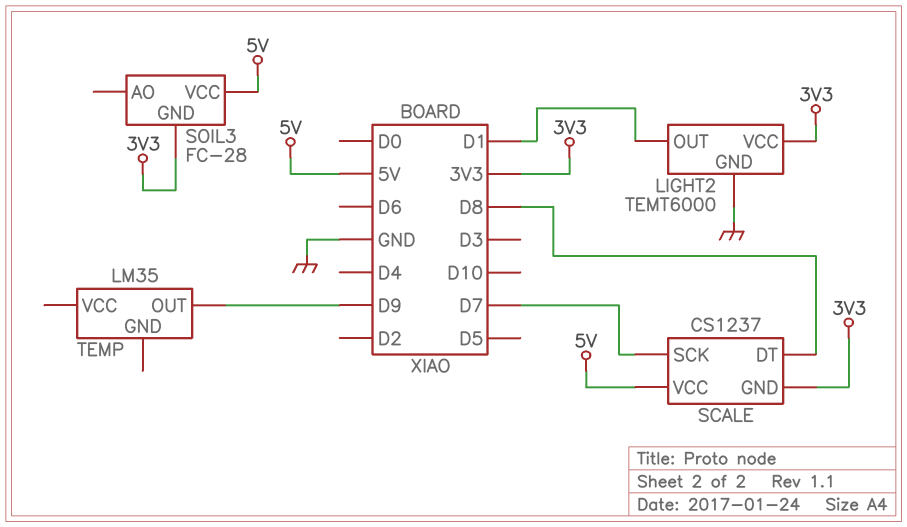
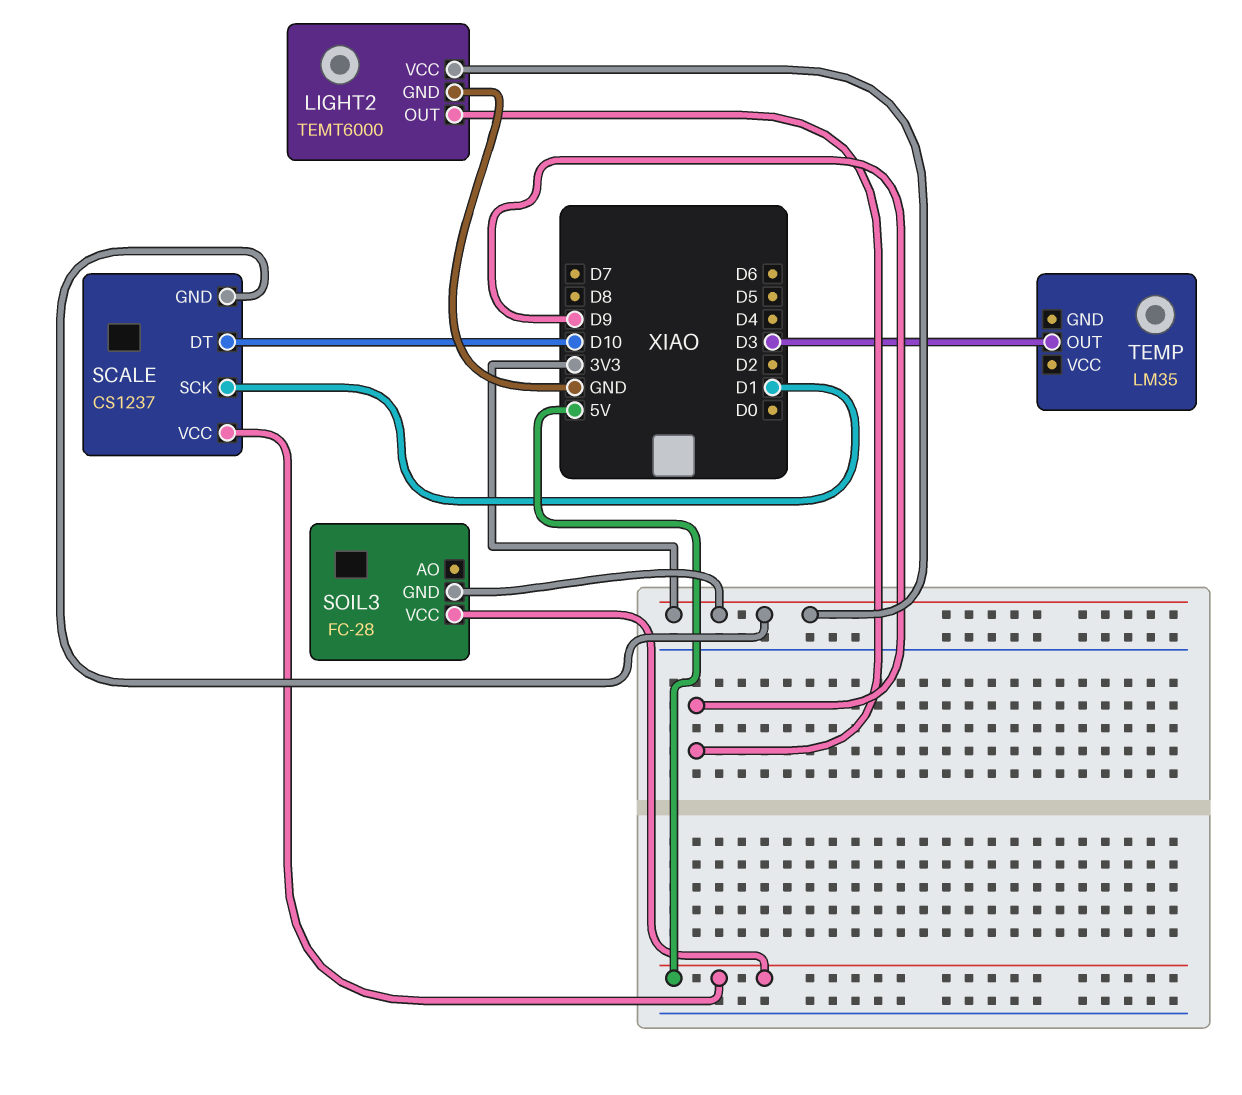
LIGHT2 pin OUT: D1 -> D9
SCALE pin DT: D8 -> D10
SCALE pin SCK: D7 -> D1
TEMP pin OUT: D9 -> D3

